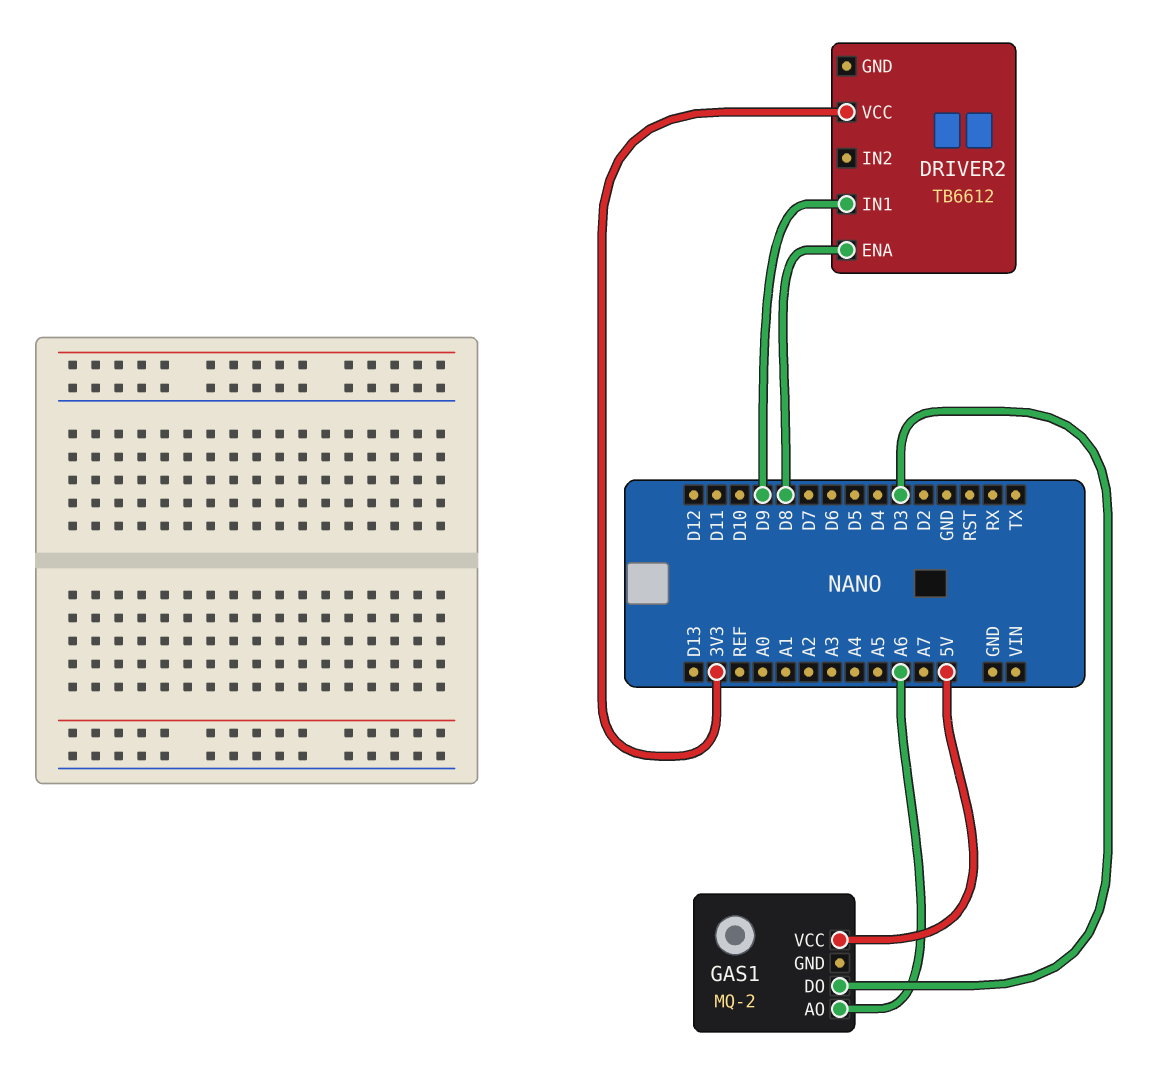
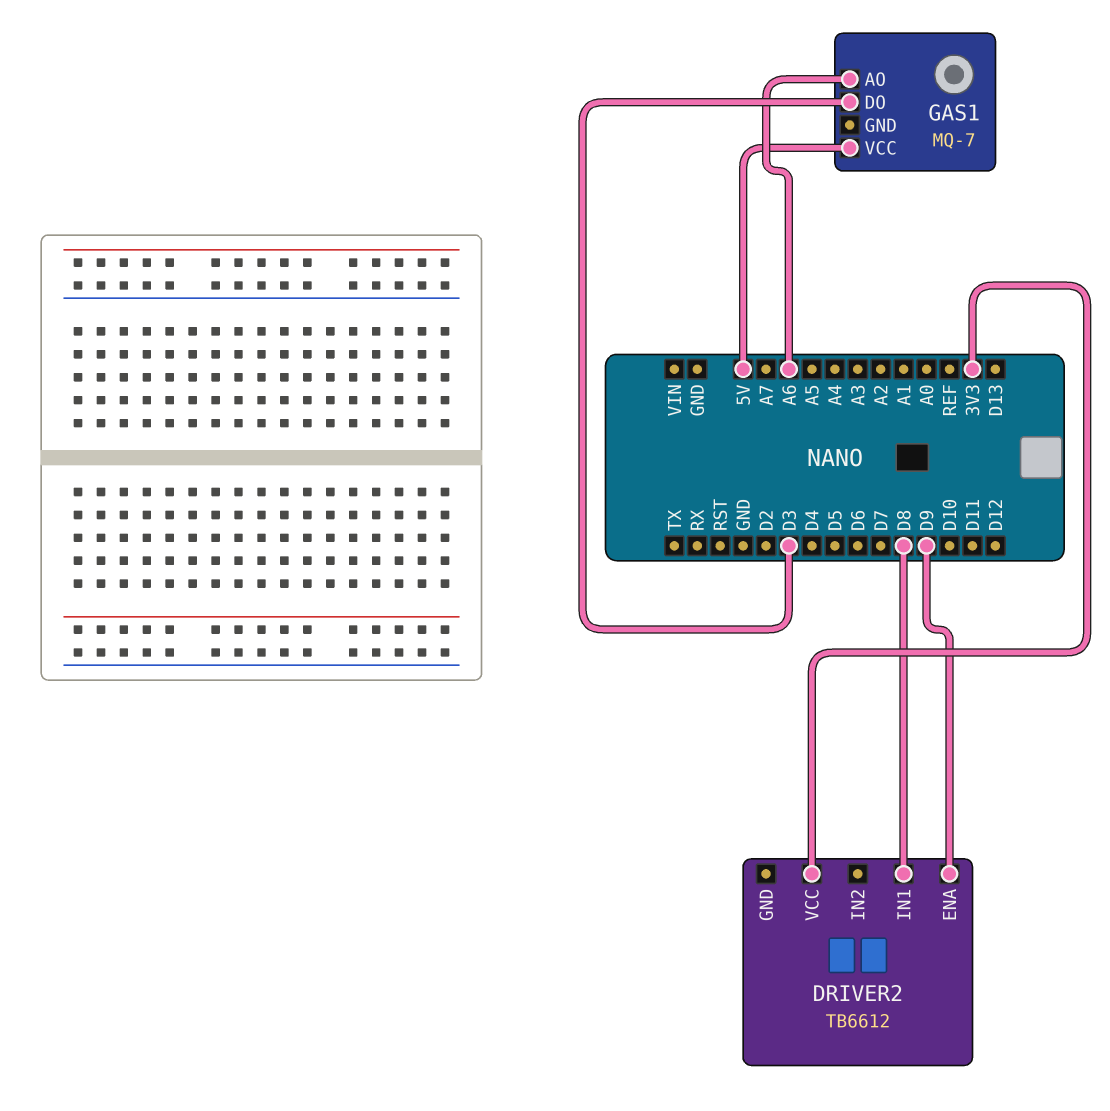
DRIVER2 pin ENA: D8 -> D9
DRIVER2 pin IN1: D9 -> D8
GAS1: MQ-2 -> MQ-7

